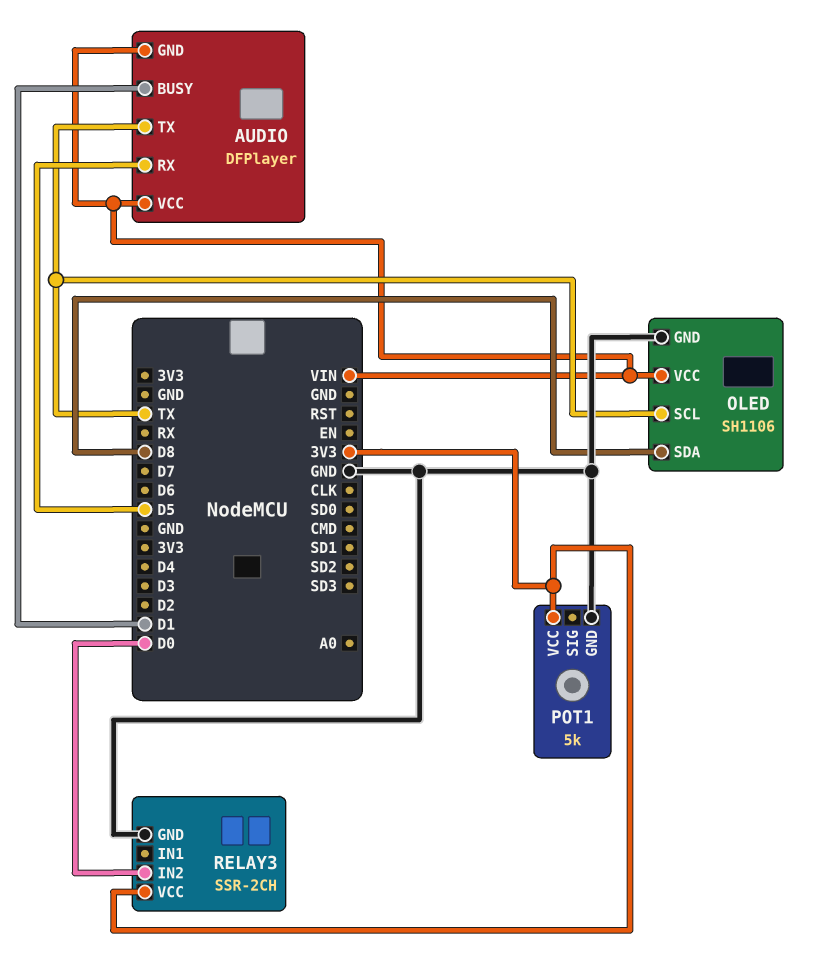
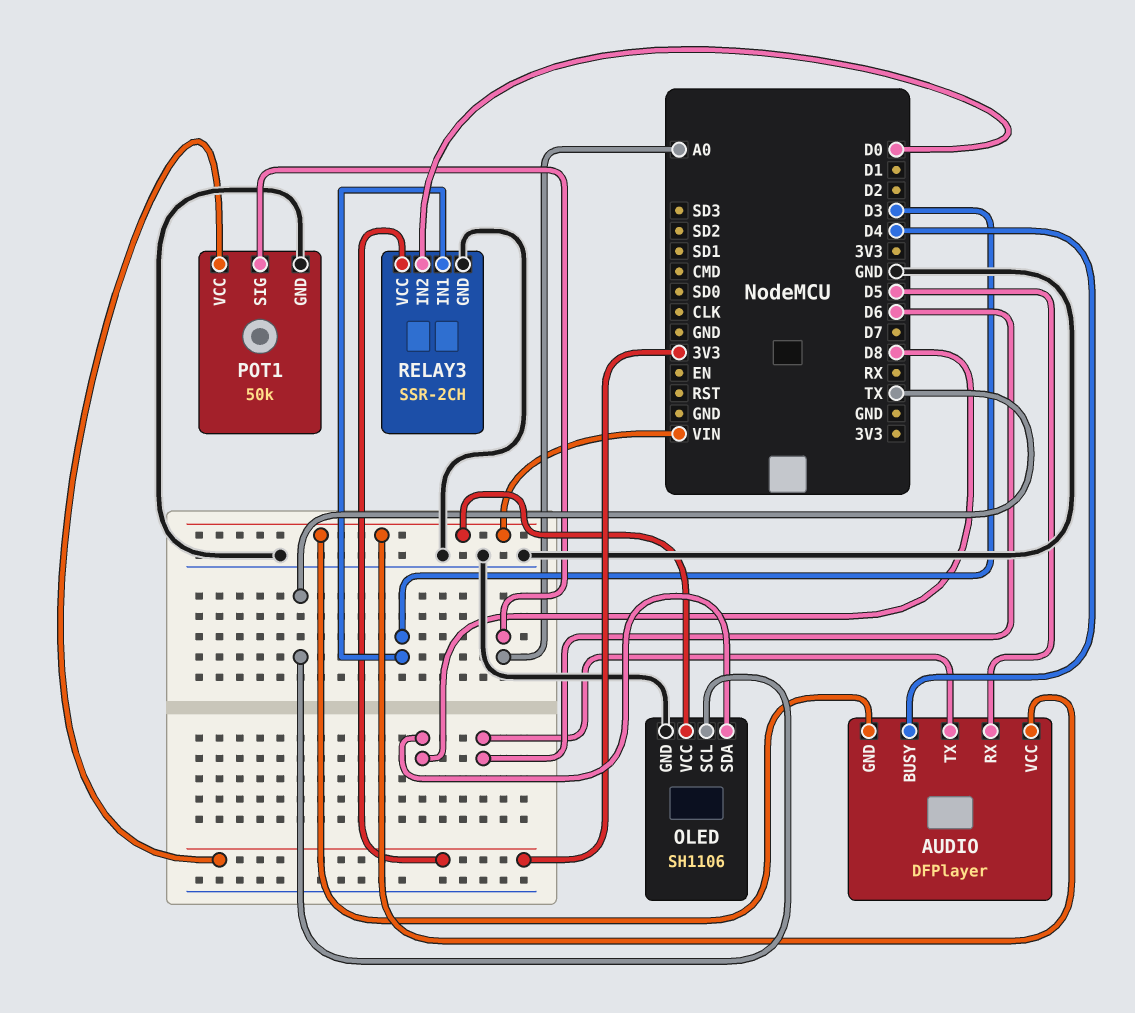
AUDIO pin BUSY: D1 -> D4
AUDIO pin TX: TX -> D6
POT1: 5k -> 50k
POT1 pin SIG: none -> A0
RELAY3 pin IN1: none -> D3

